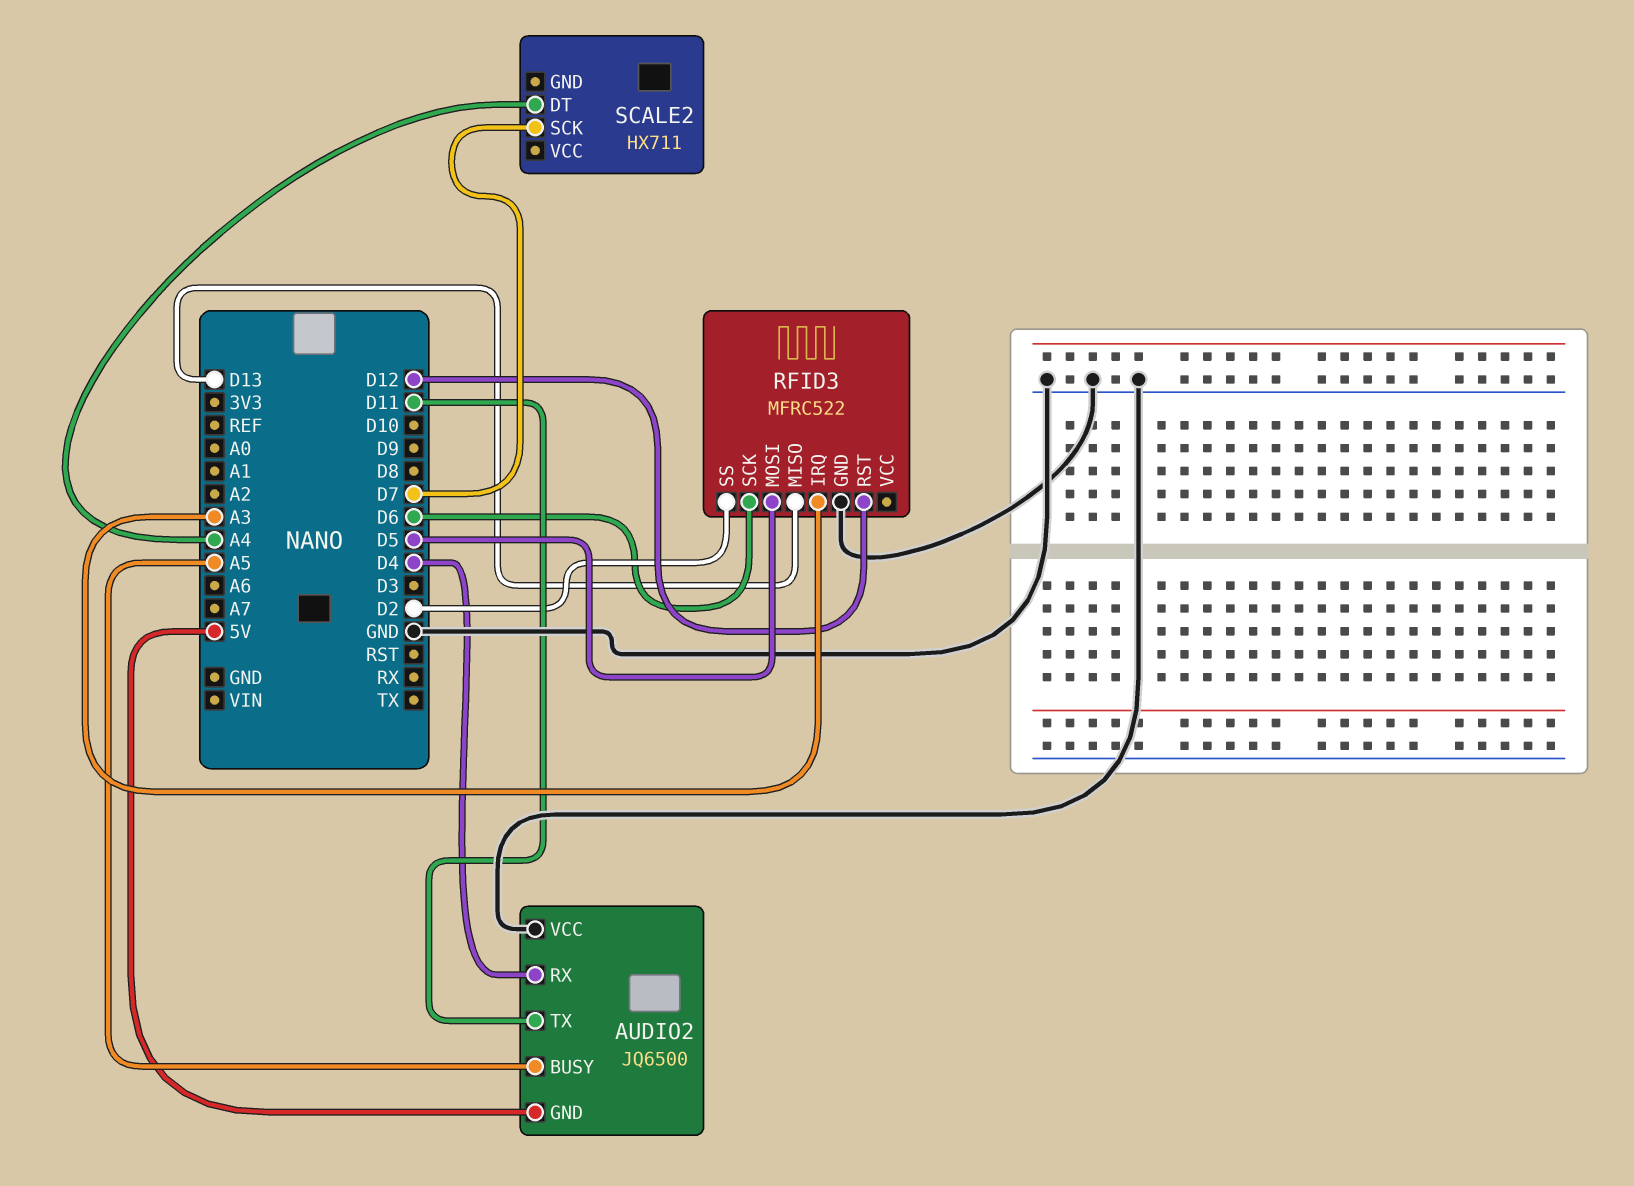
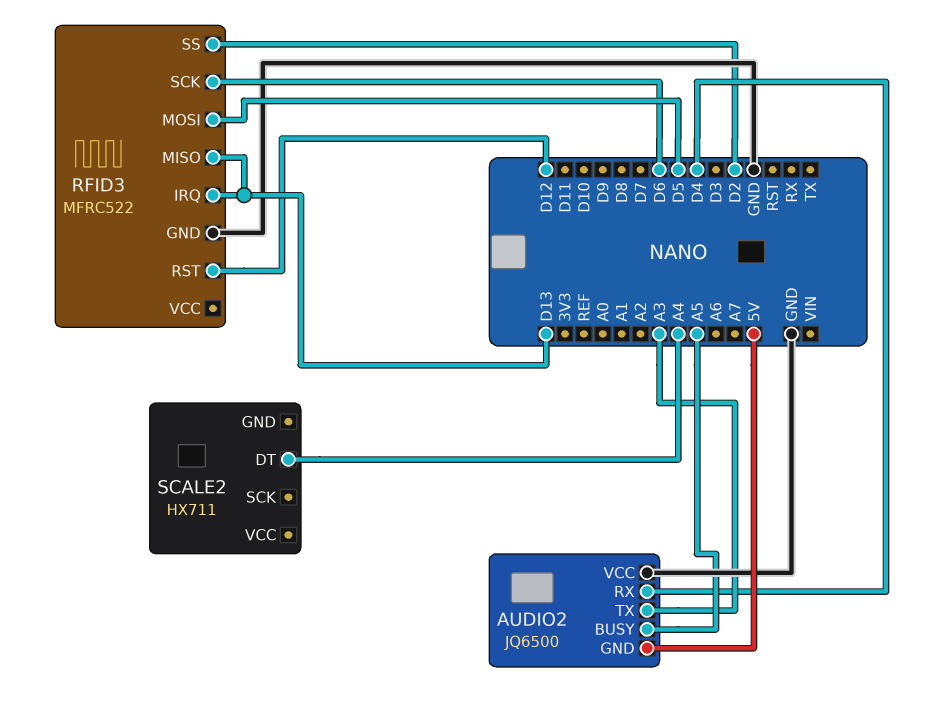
AUDIO2 pin TX: D11 -> A3
RFID3 pin IRQ: A3 -> D13
SCALE2 pin SCK: D7 -> none

